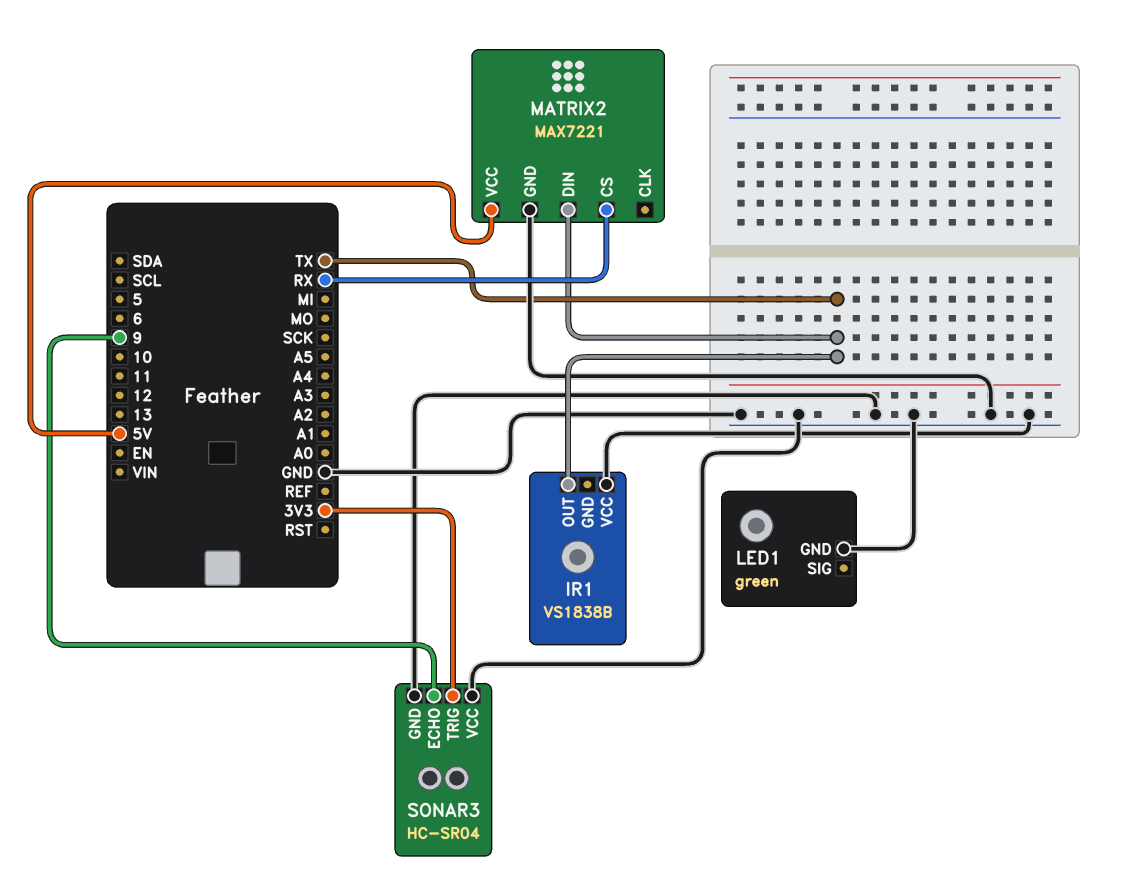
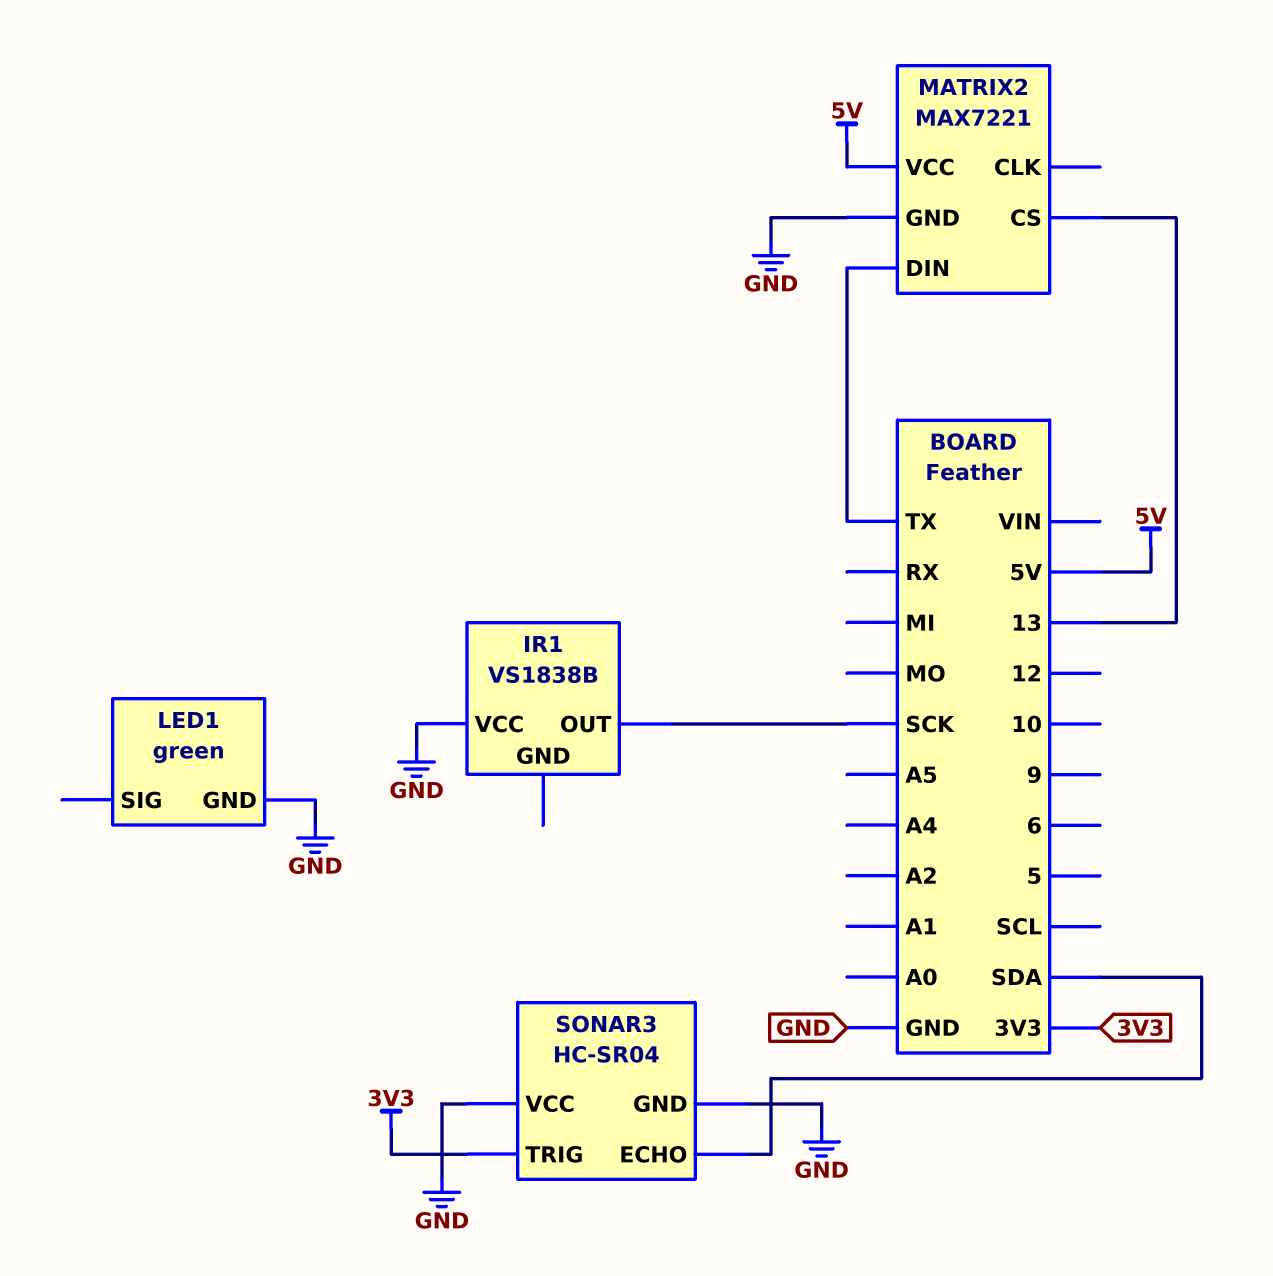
IR1 pin OUT: TX -> SCK
MATRIX2 pin CS: RX -> 13
SONAR3 pin ECHO: 9 -> SDA

